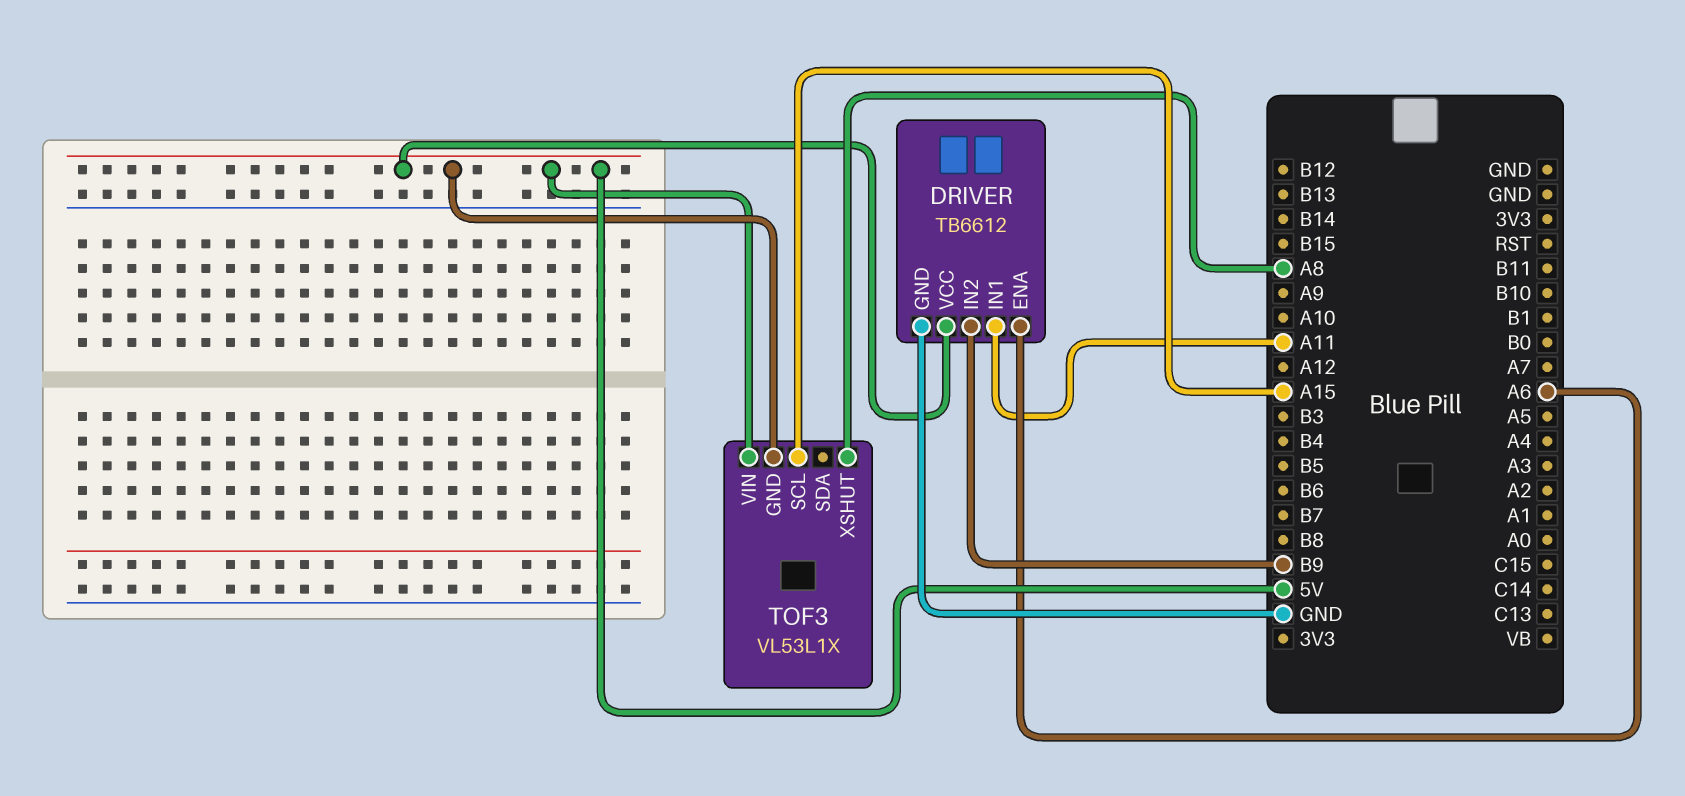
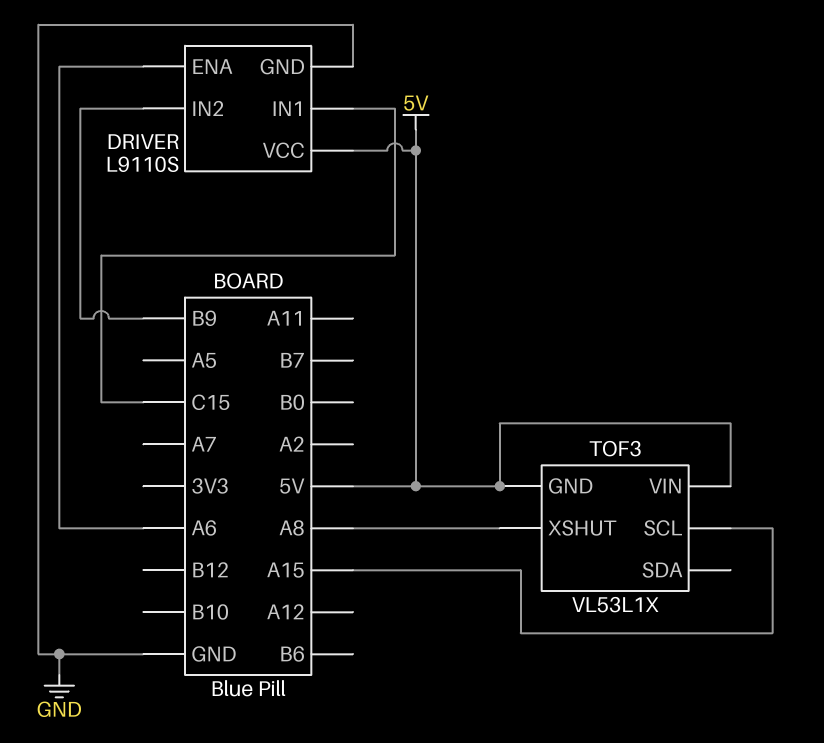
DRIVER: TB6612 -> L9110S
DRIVER pin IN1: A11 -> C15

